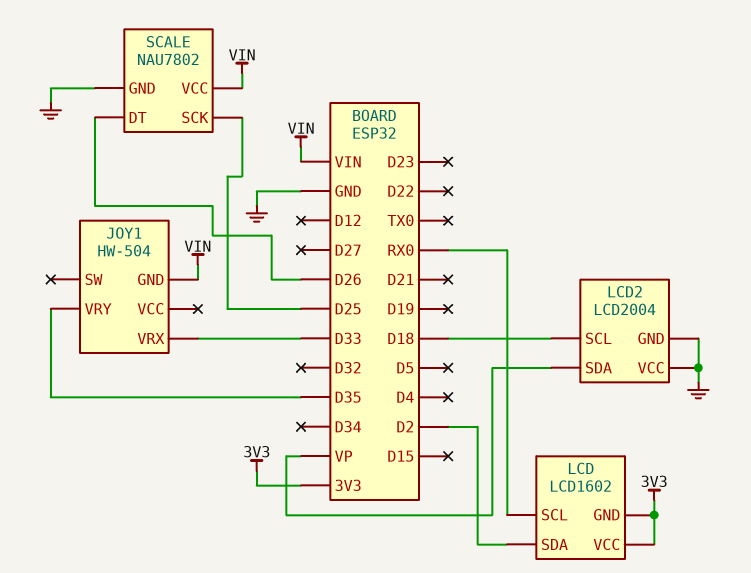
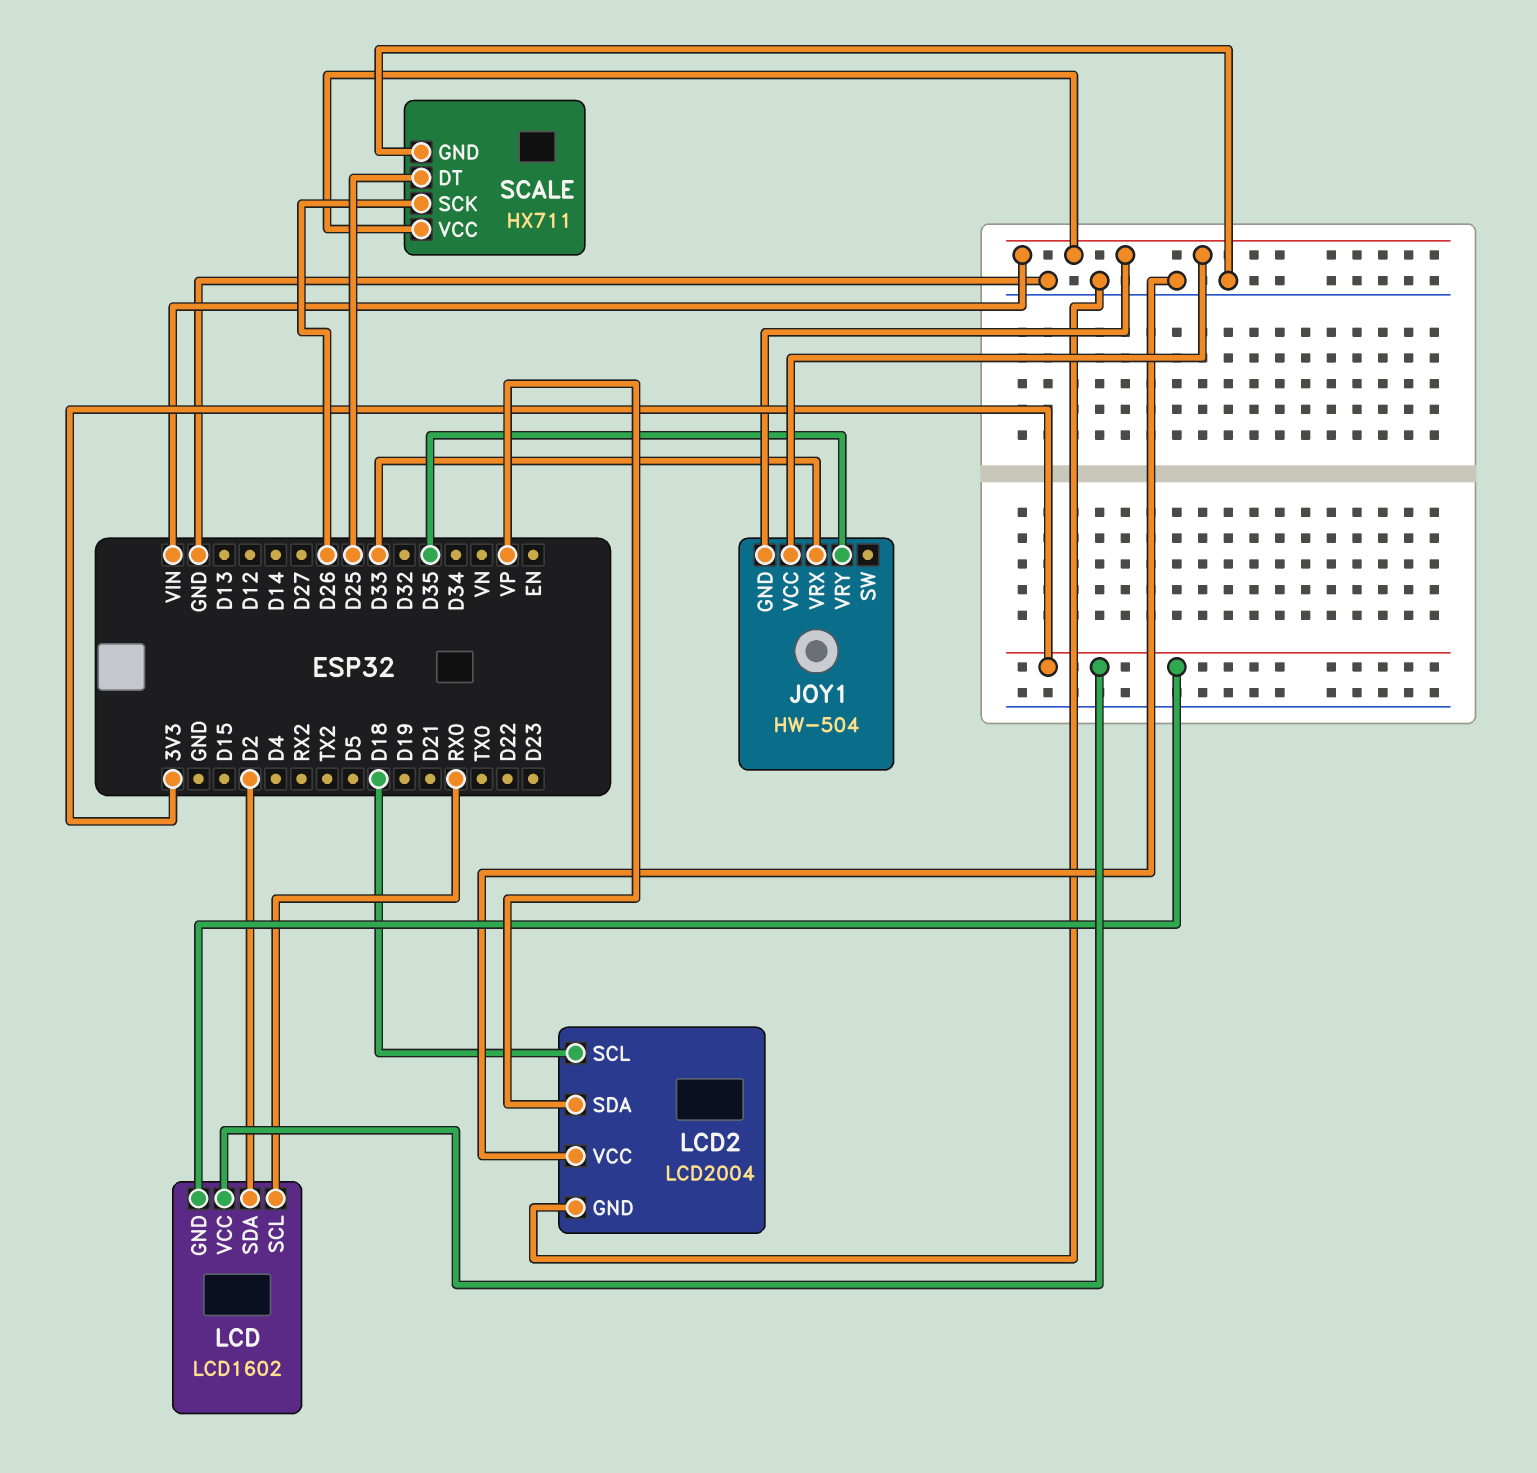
JOY1 pin VCC: none -> VIN
SCALE: NAU7802 -> HX711
SCALE pin DT: D26 -> D25
SCALE pin SCK: D25 -> D26

